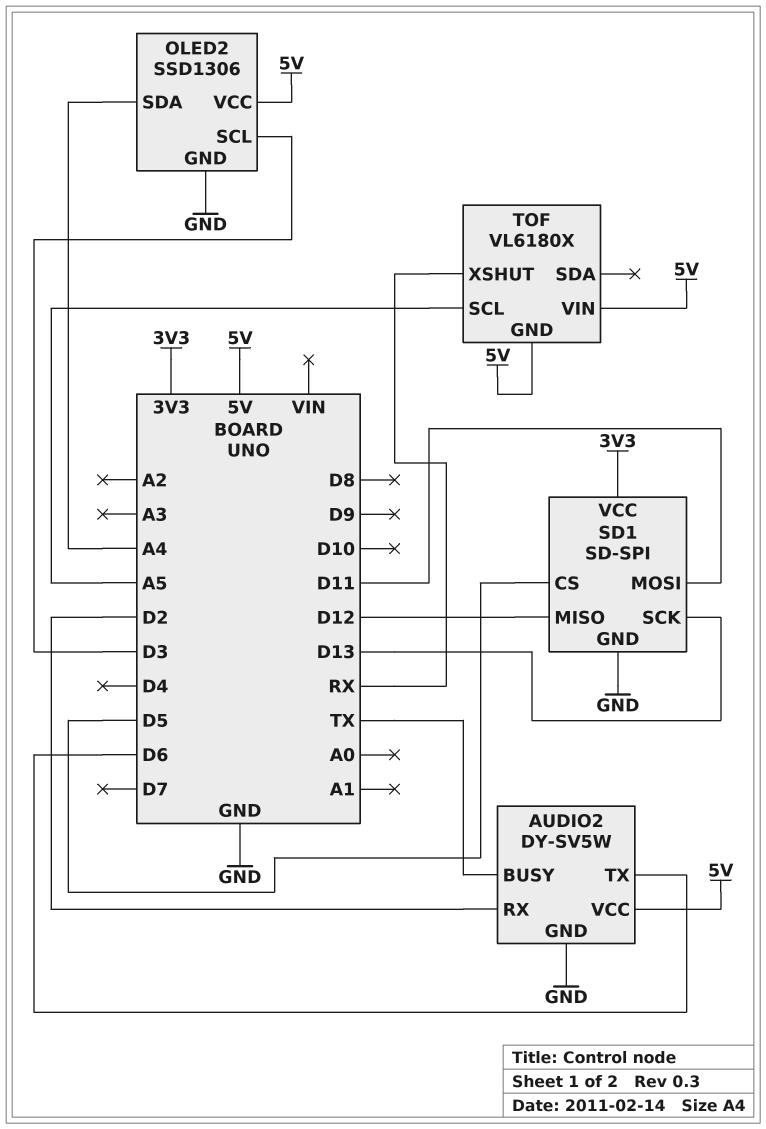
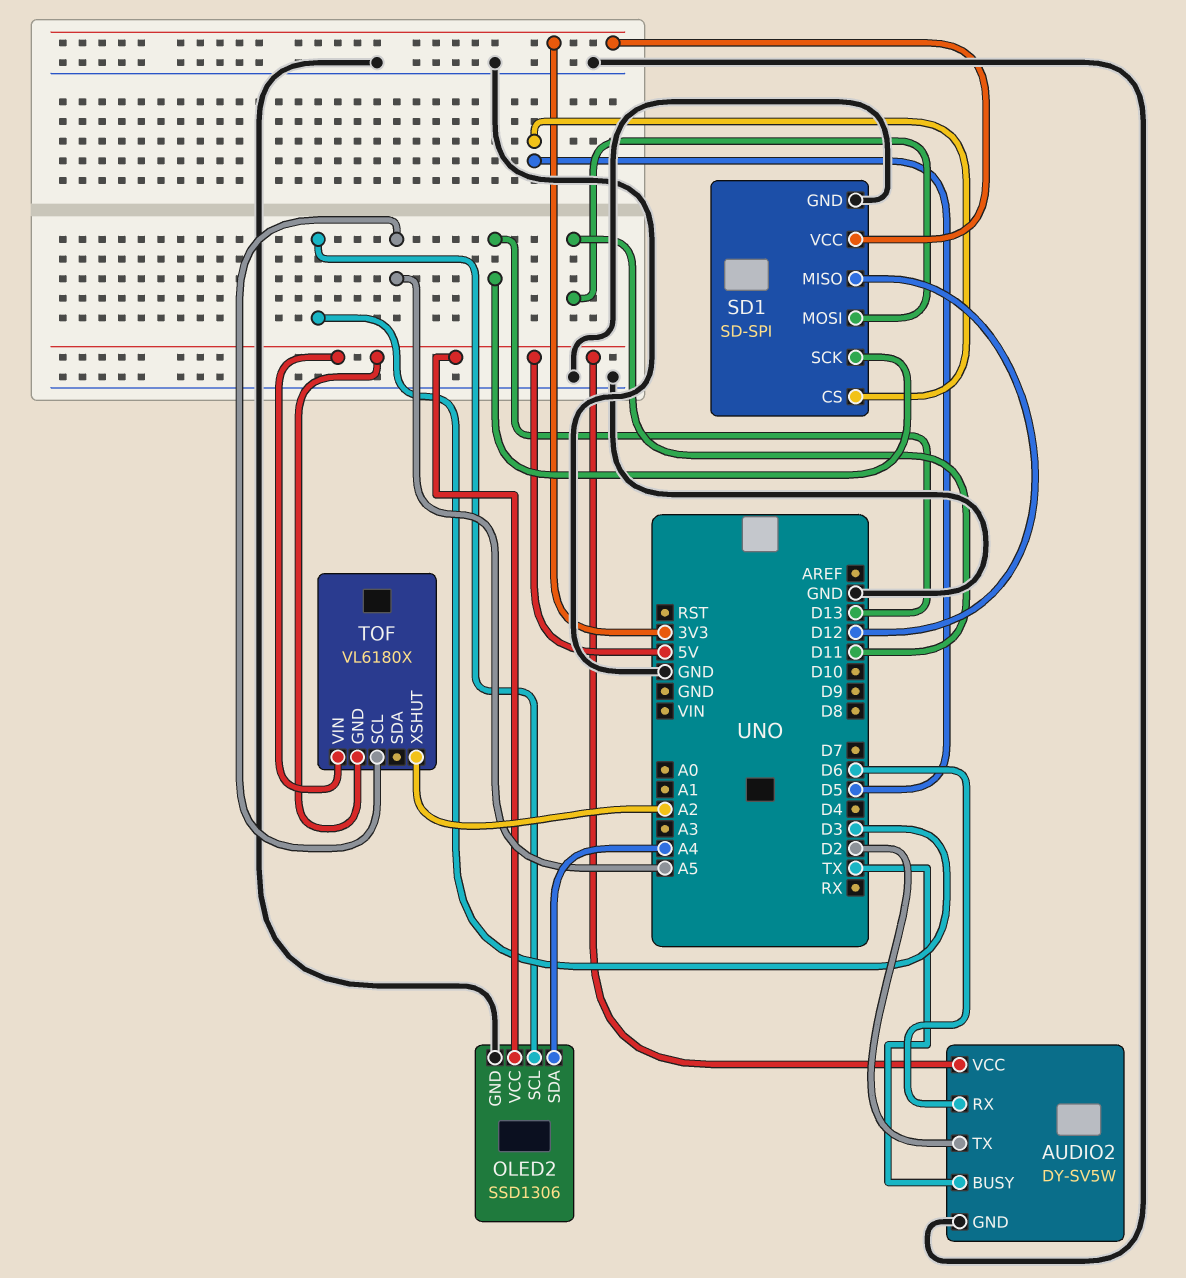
AUDIO2 pin RX: D2 -> D6
AUDIO2 pin TX: D6 -> D2
TOF pin XSHUT: RX -> A2

